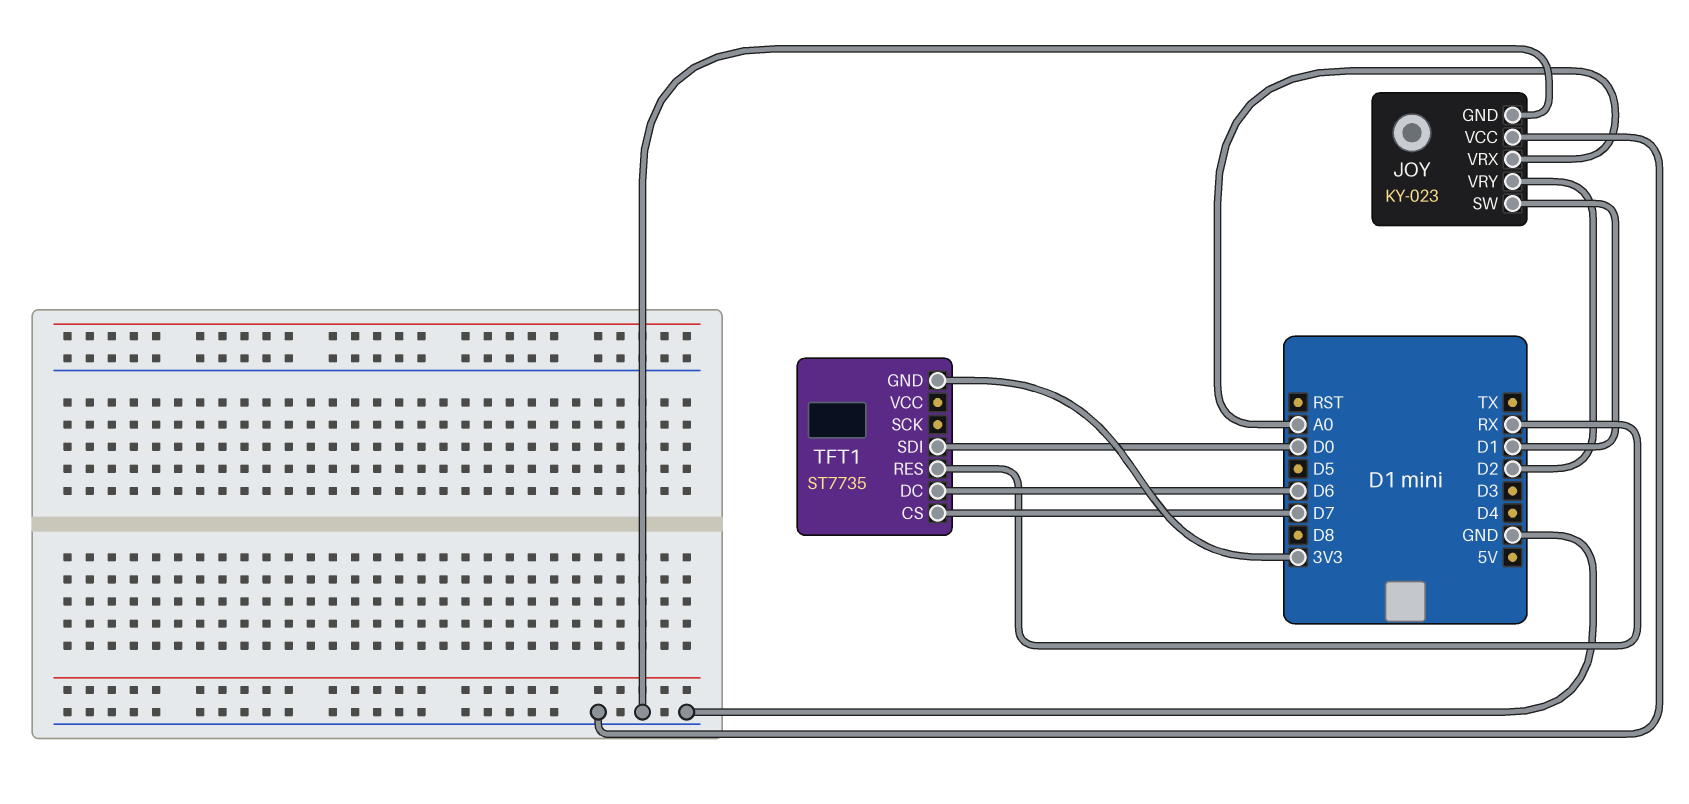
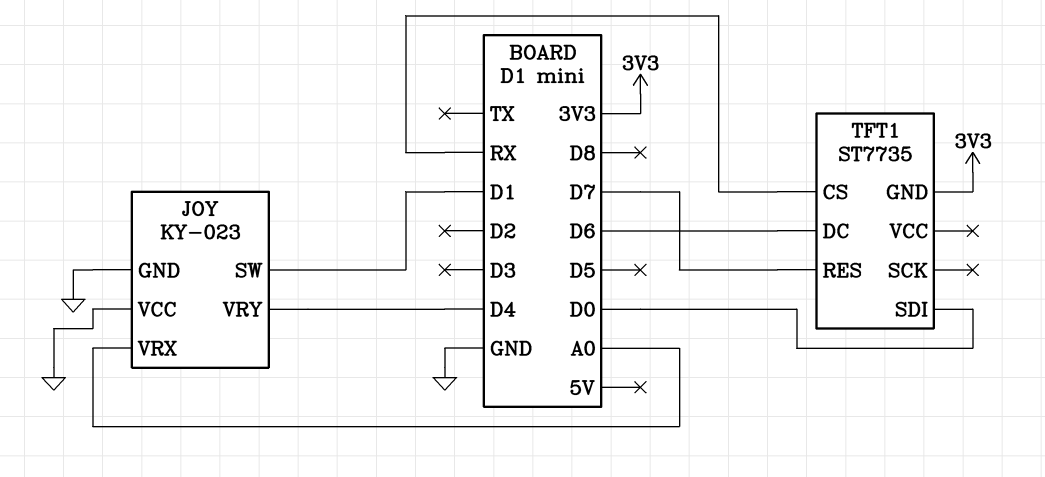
JOY pin VRY: D2 -> D4
TFT1 pin CS: D7 -> RX
TFT1 pin RES: RX -> D7

